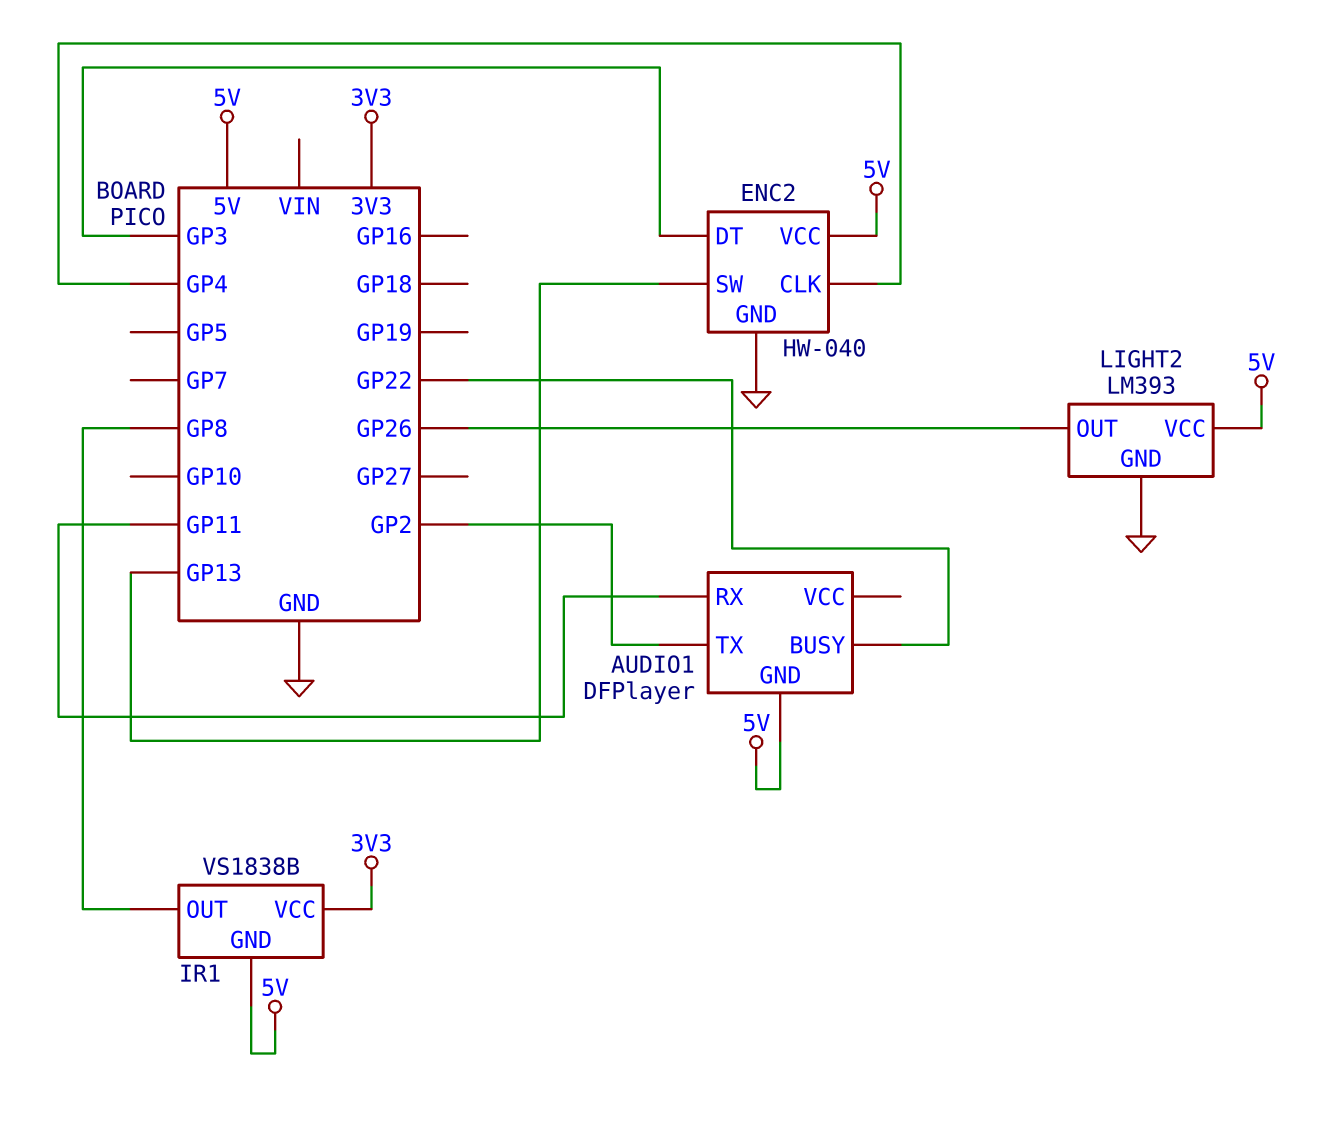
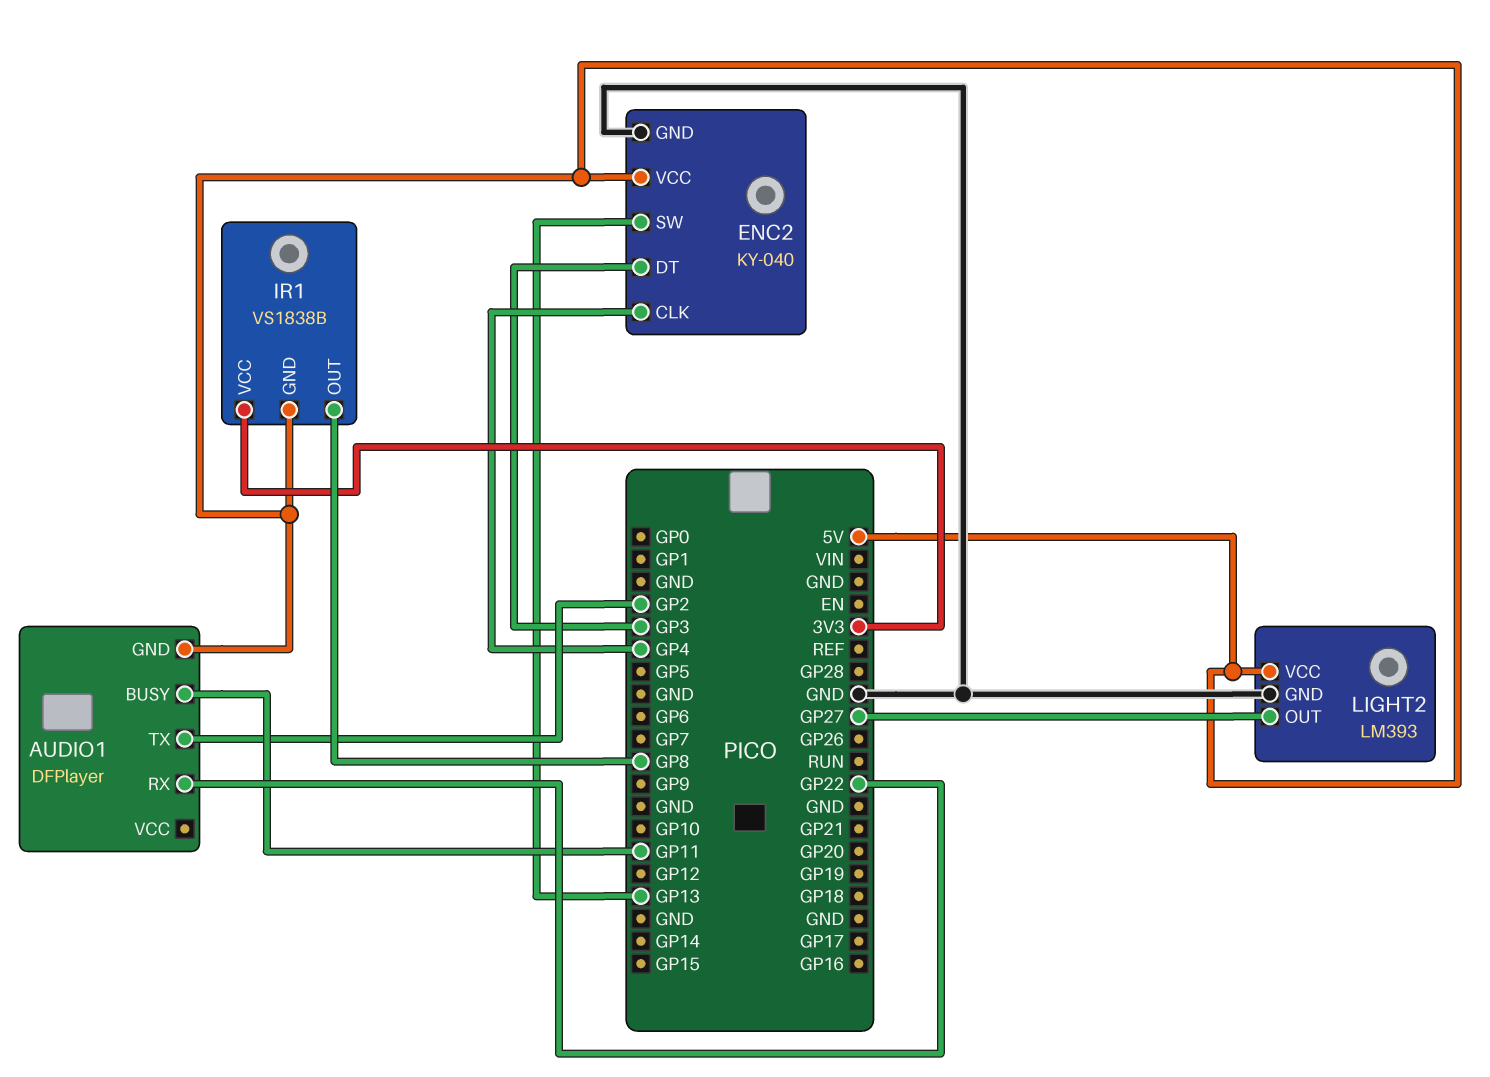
AUDIO1 pin BUSY: GP22 -> GP11
AUDIO1 pin RX: GP11 -> GP22
ENC2: HW-040 -> KY-040
LIGHT2 pin OUT: GP26 -> GP27

